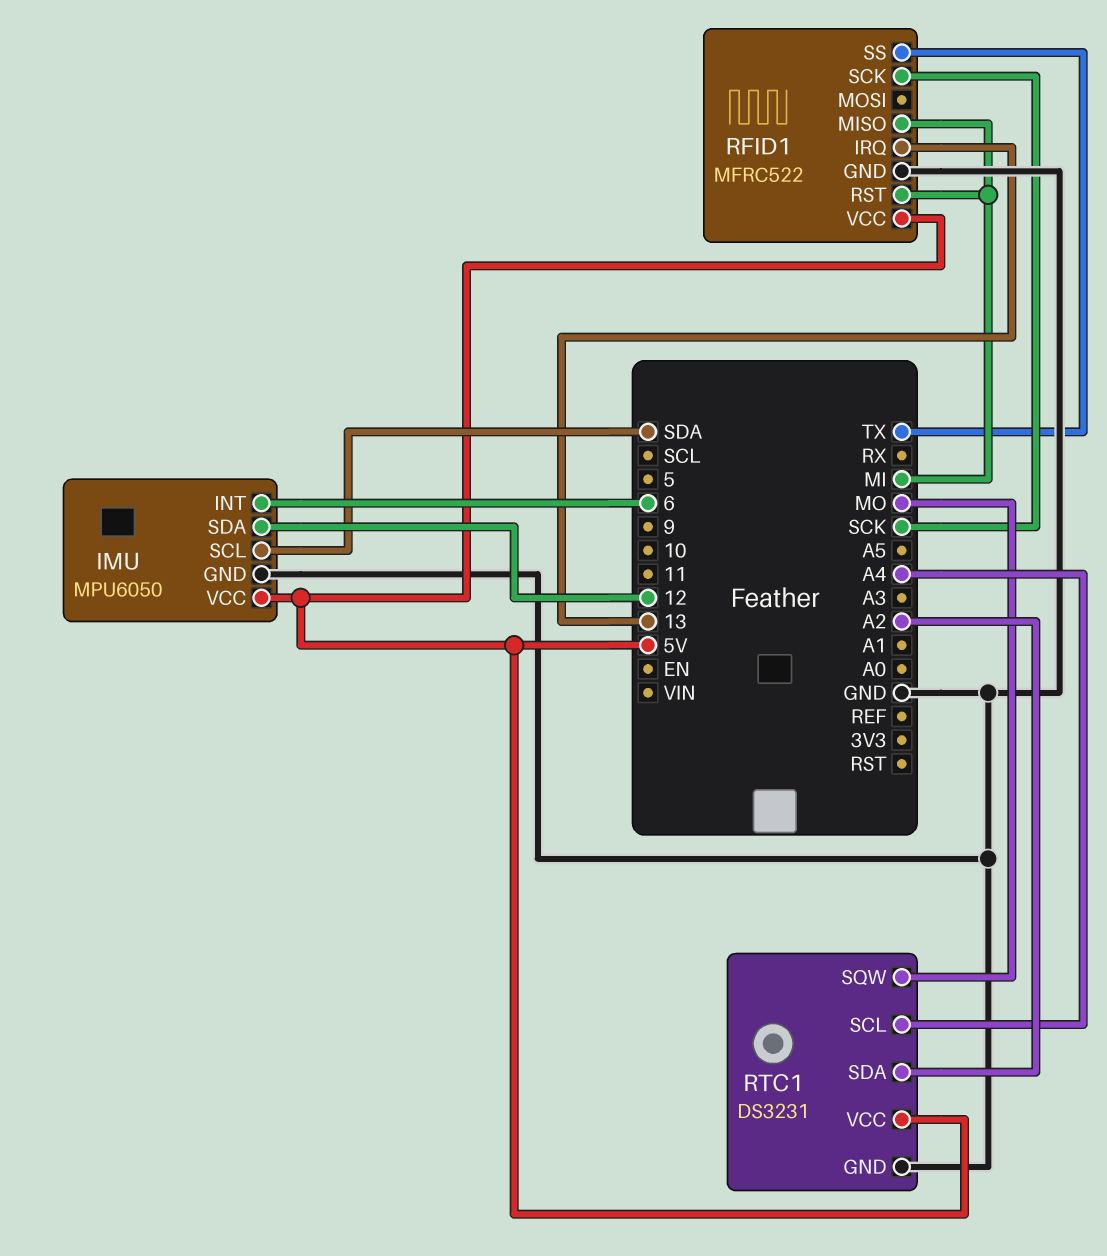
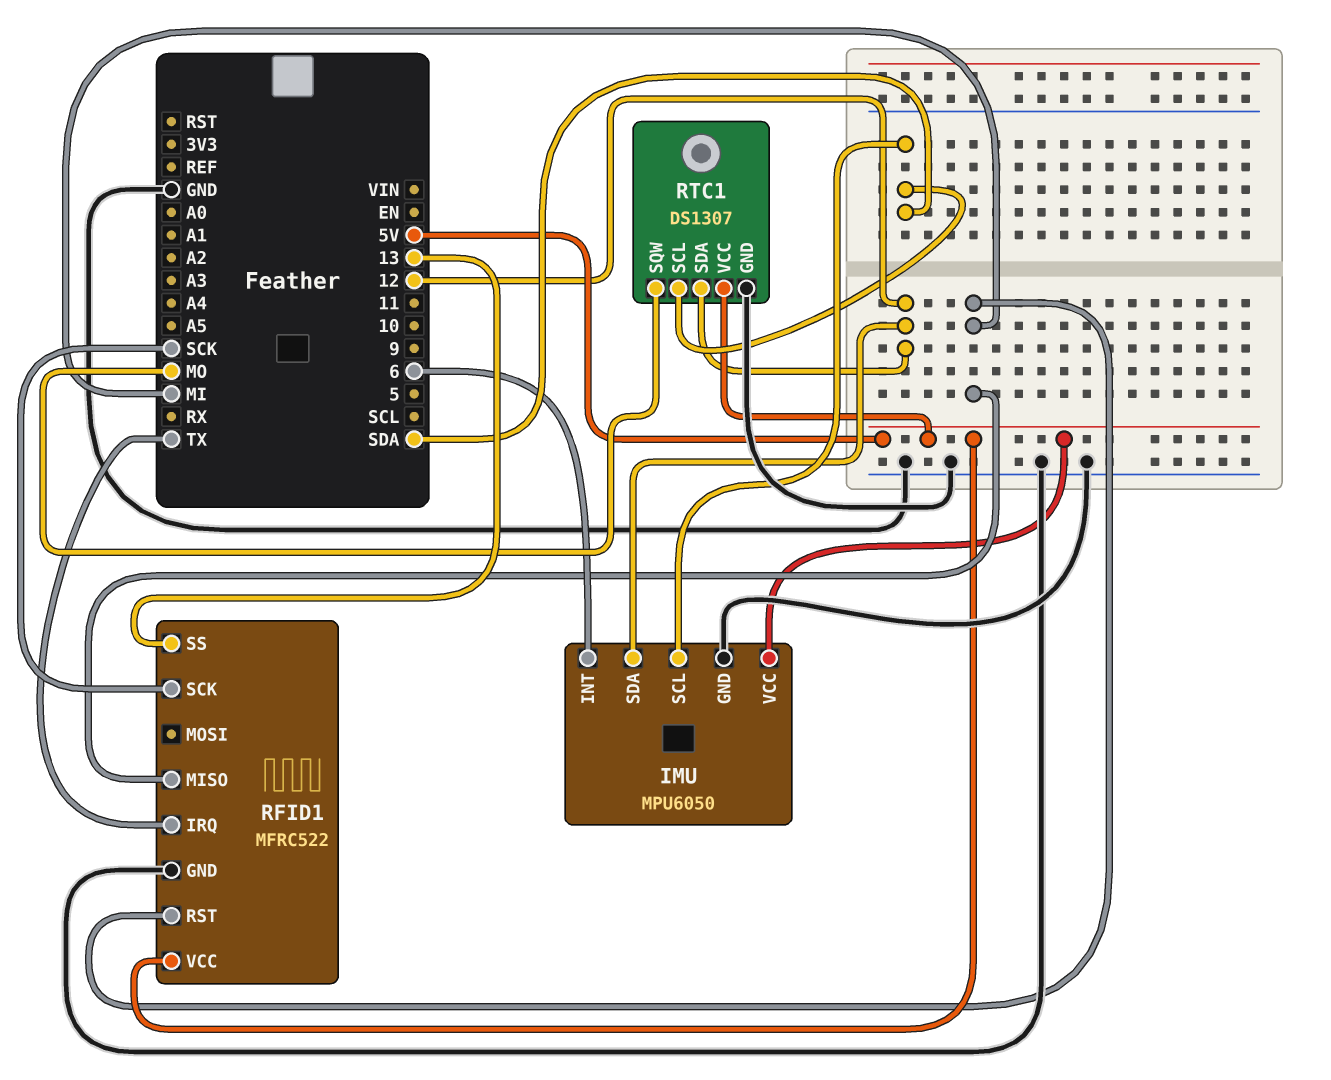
RFID1 pin IRQ: 13 -> TX
RFID1 pin SS: TX -> 13
RTC1: DS3231 -> DS1307
RTC1 pin SCL: A4 -> SDA
RTC1 pin SDA: A2 -> 12

